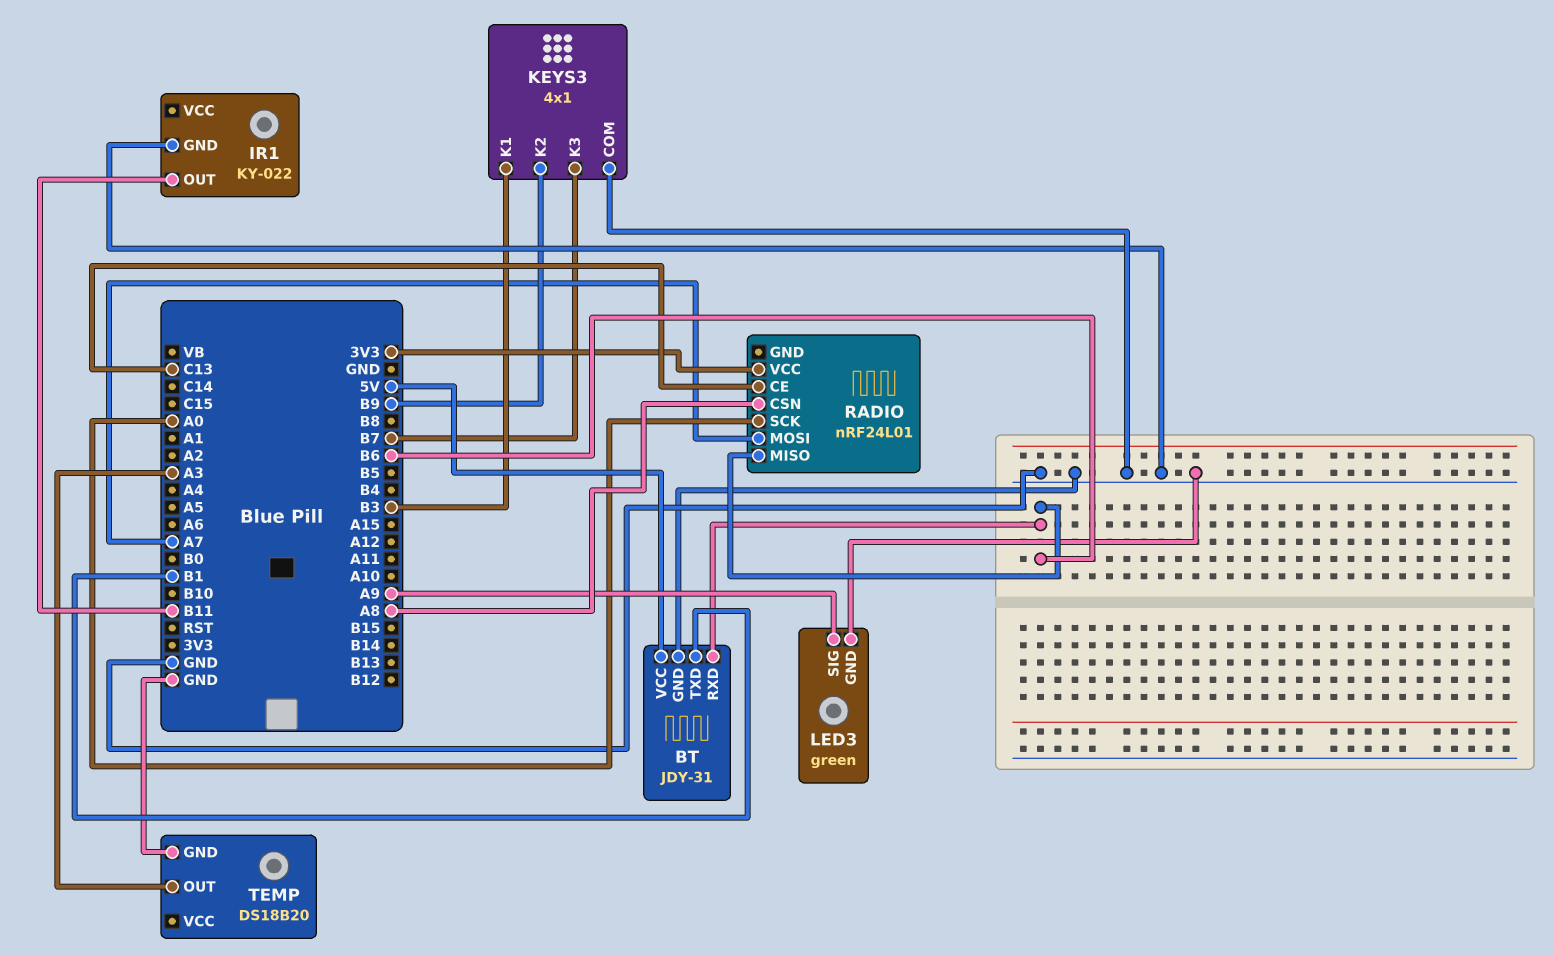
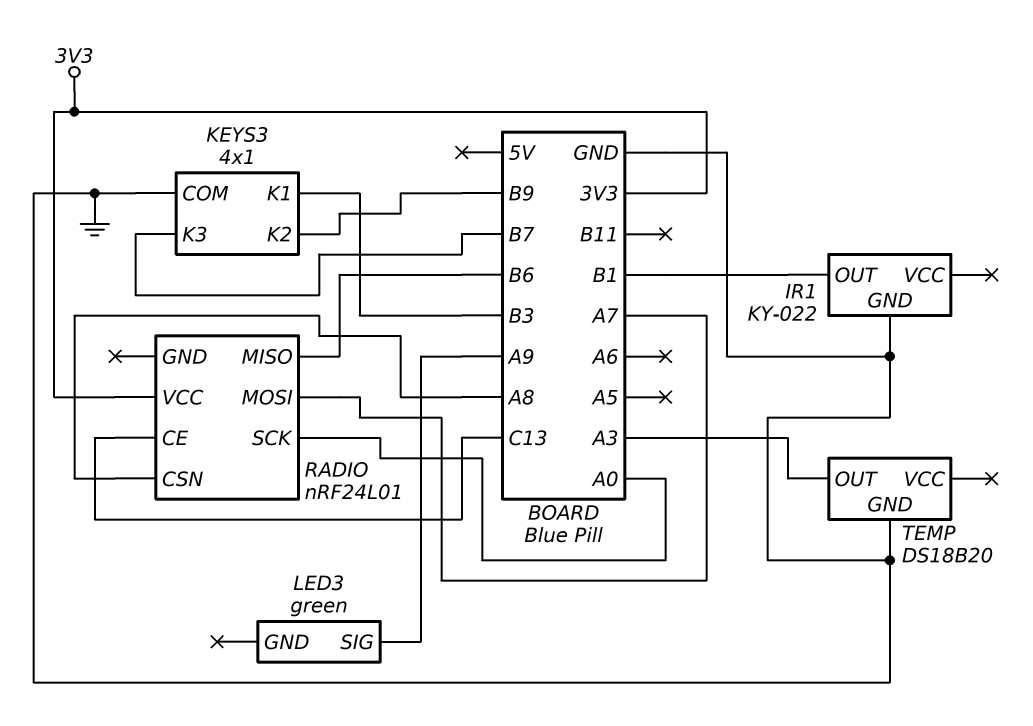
BT: JDY-31 -> none
BT pin GND: GND -> none
BT pin RXD: B6 -> none
BT pin TXD: B1 -> none
BT pin VCC: 5V -> none
IR1 pin OUT: B11 -> B1
LED3 pin GND: GND -> none

